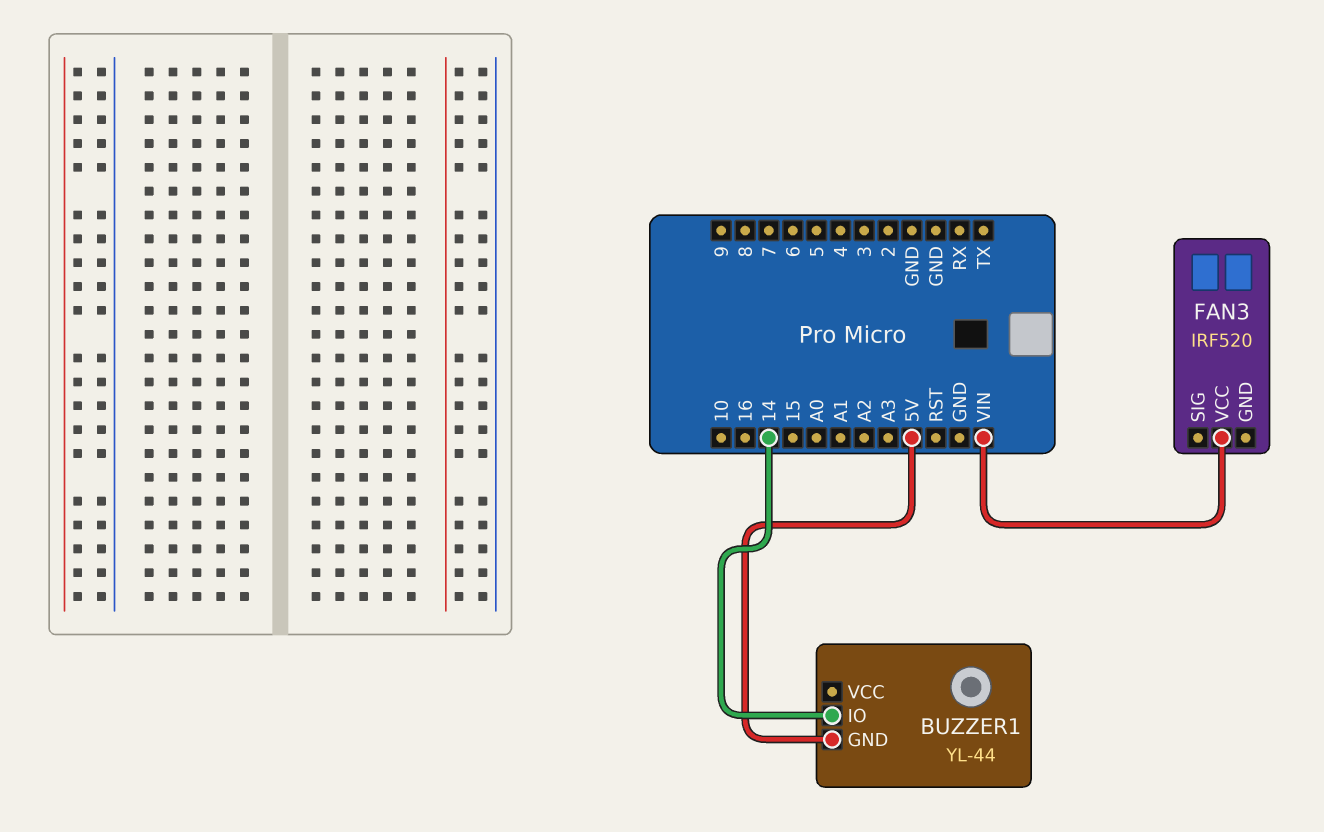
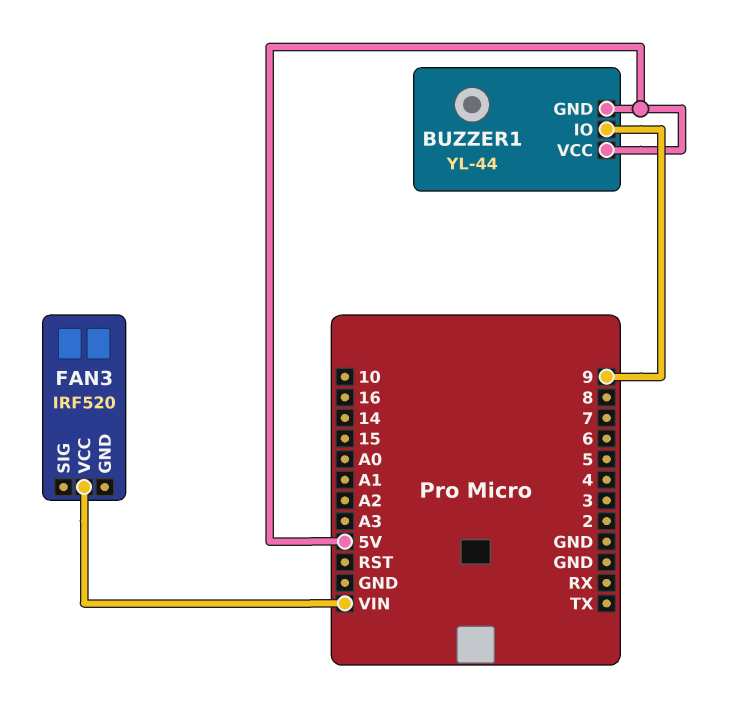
BUZZER1 pin IO: 14 -> 9
BUZZER1 pin VCC: none -> 5V

